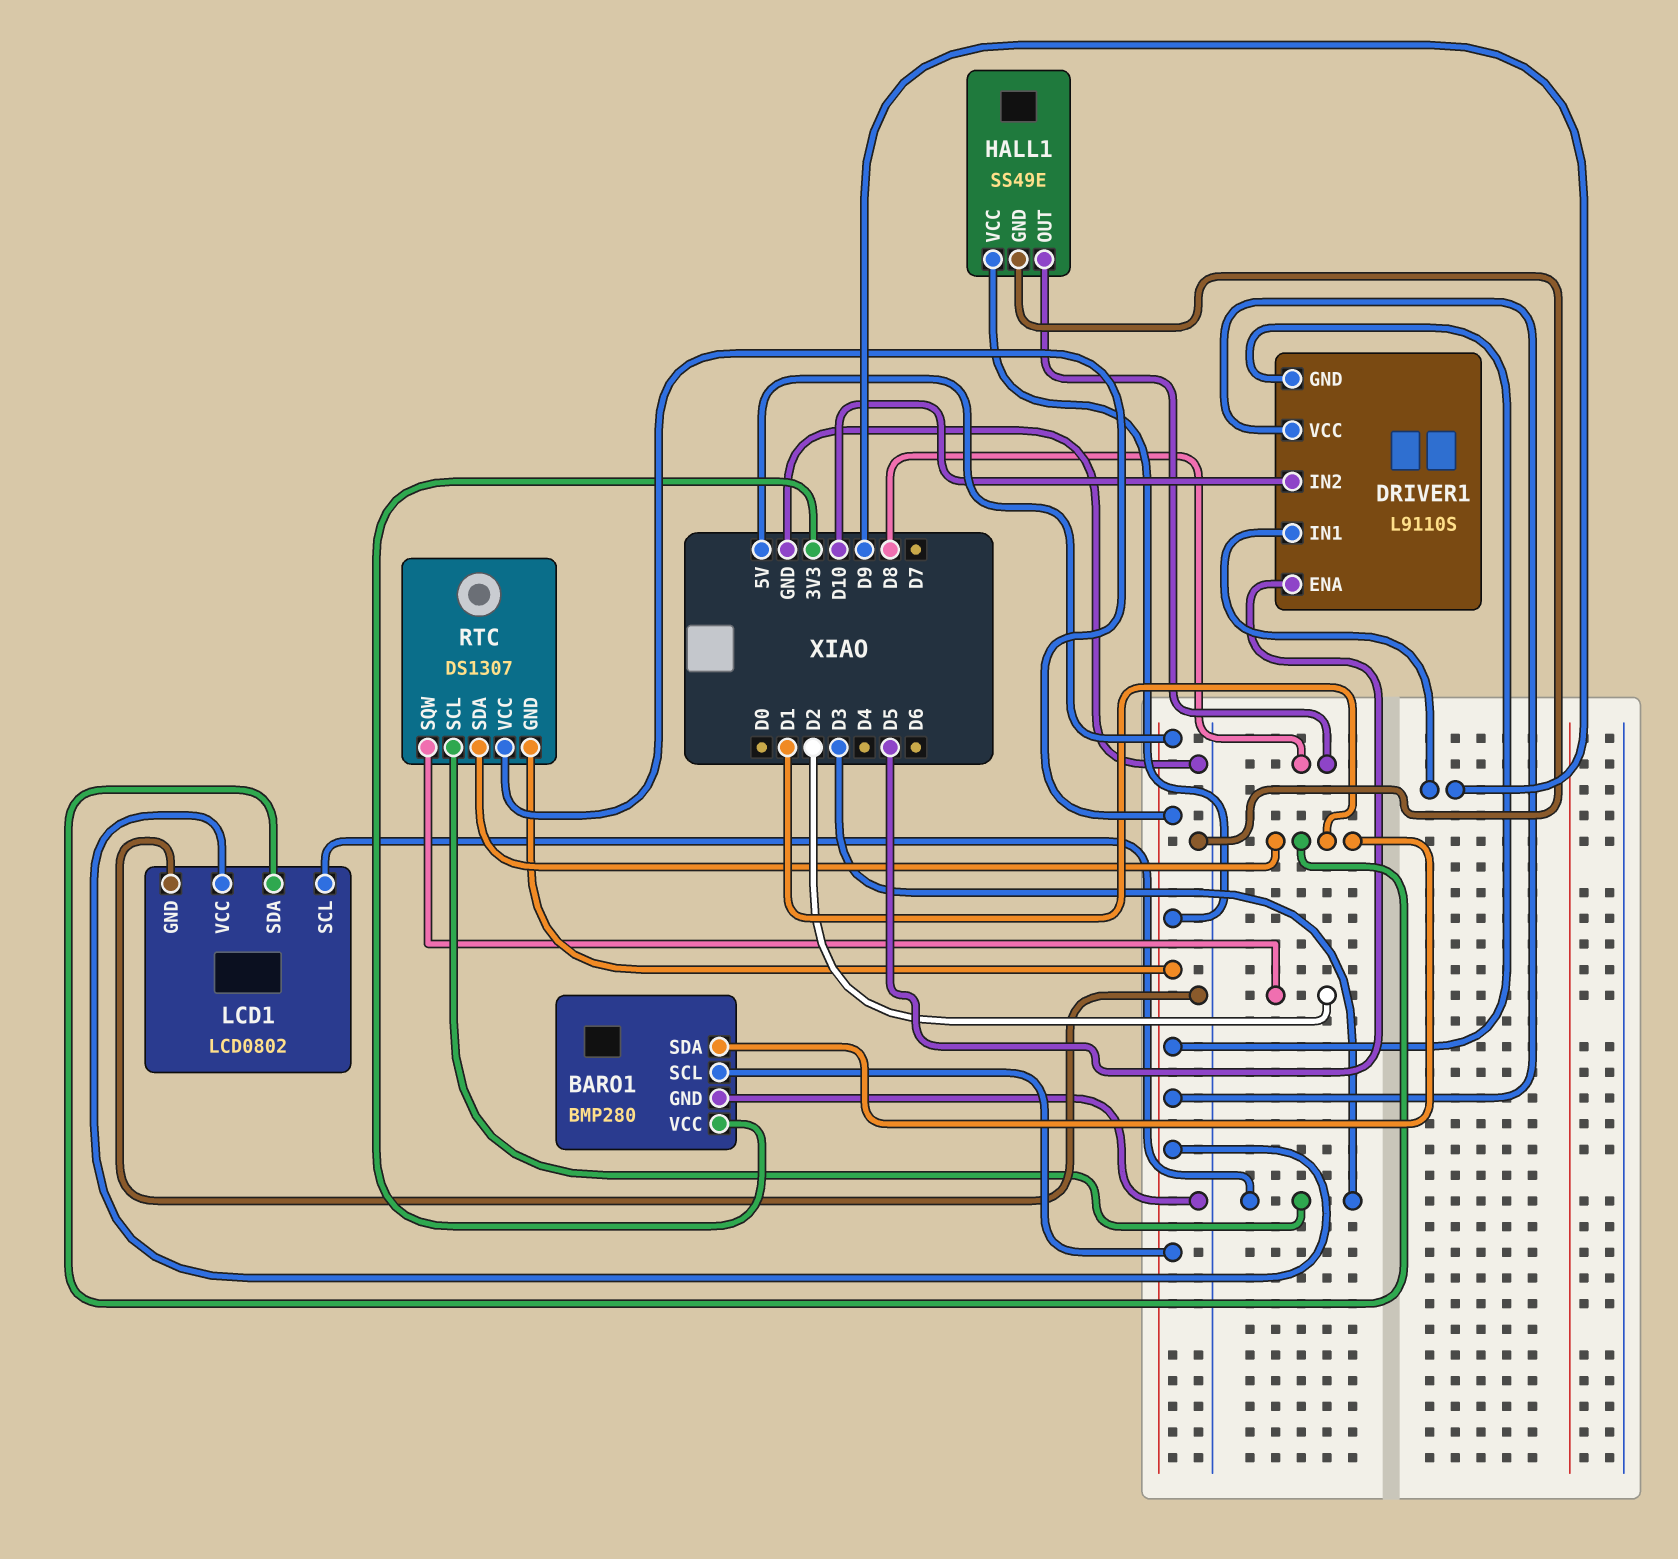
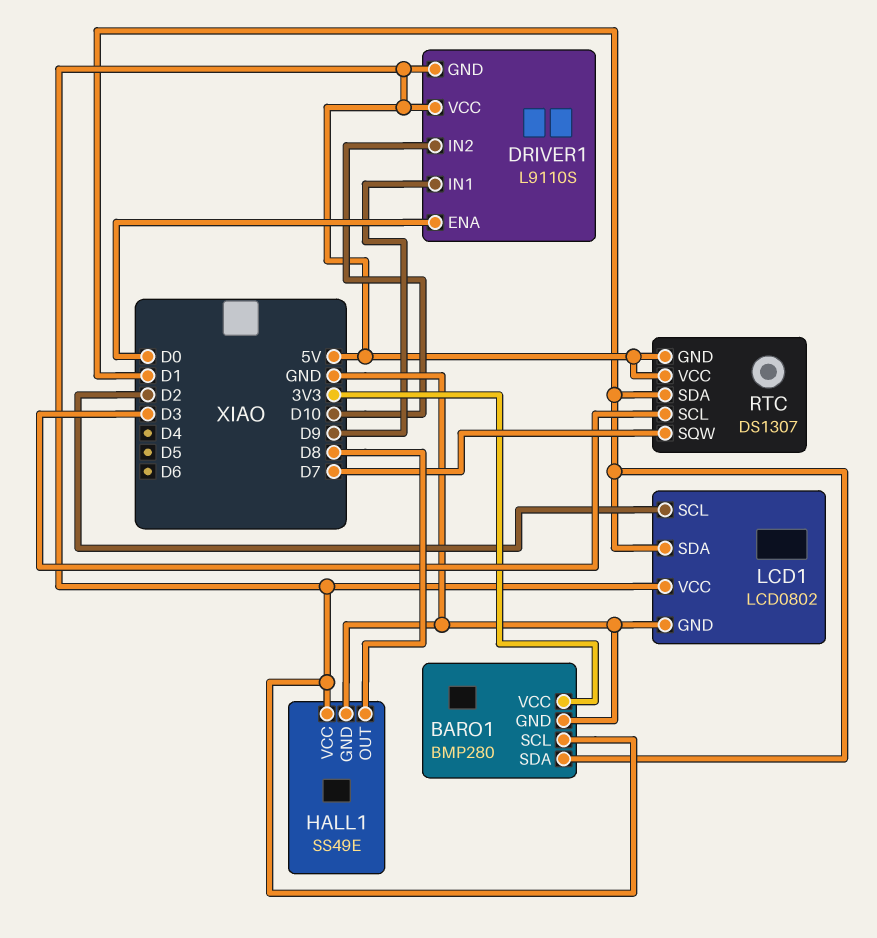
DRIVER1 pin ENA: D5 -> D0
LCD1 pin SCL: D3 -> D2
RTC pin SQW: D2 -> D7

